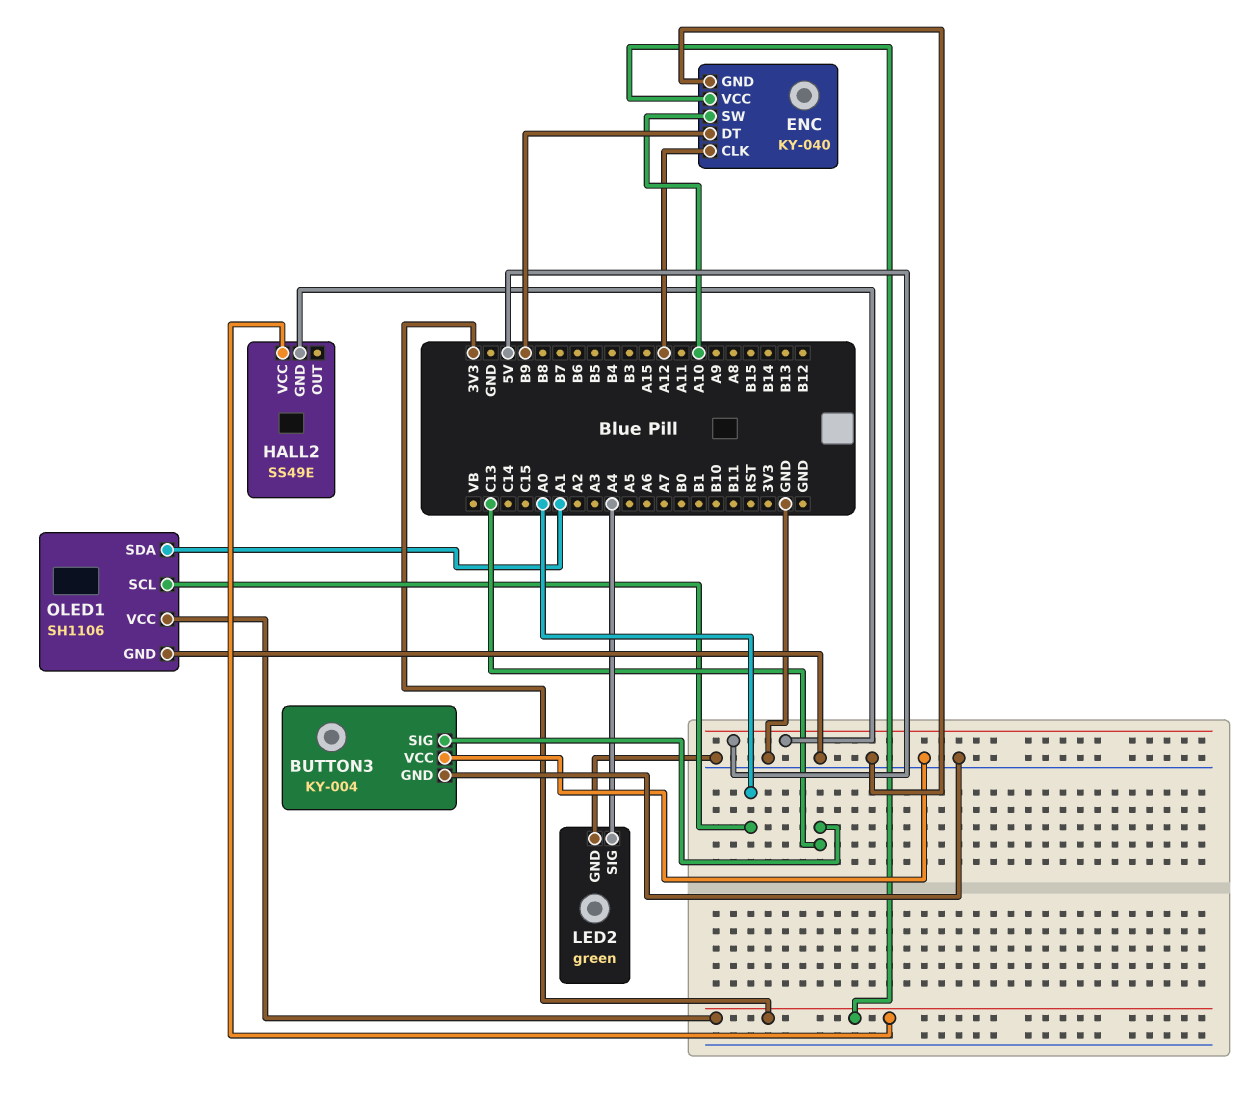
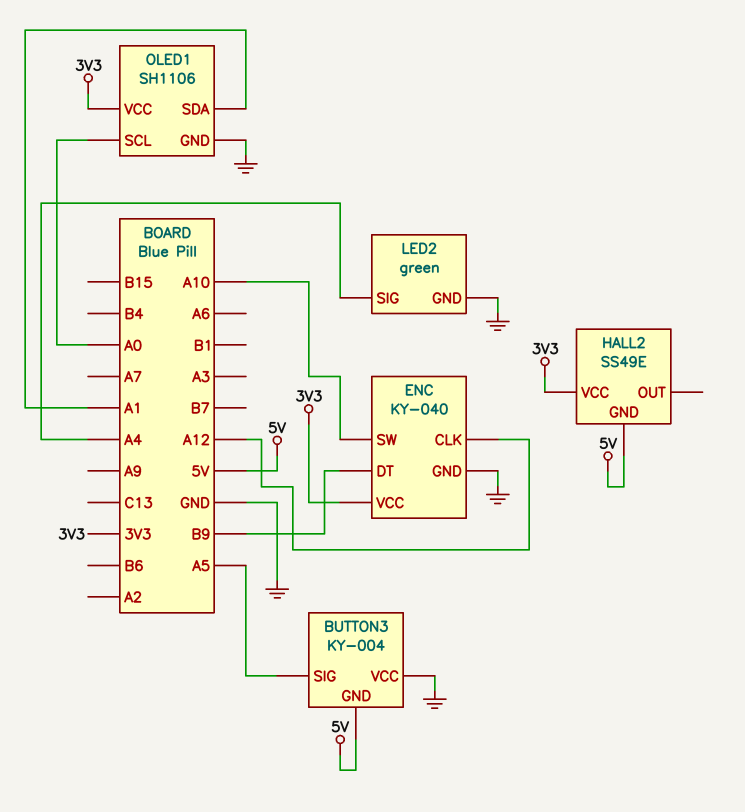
BUTTON3 pin GND: GND -> 5V
BUTTON3 pin SIG: C13 -> A5

